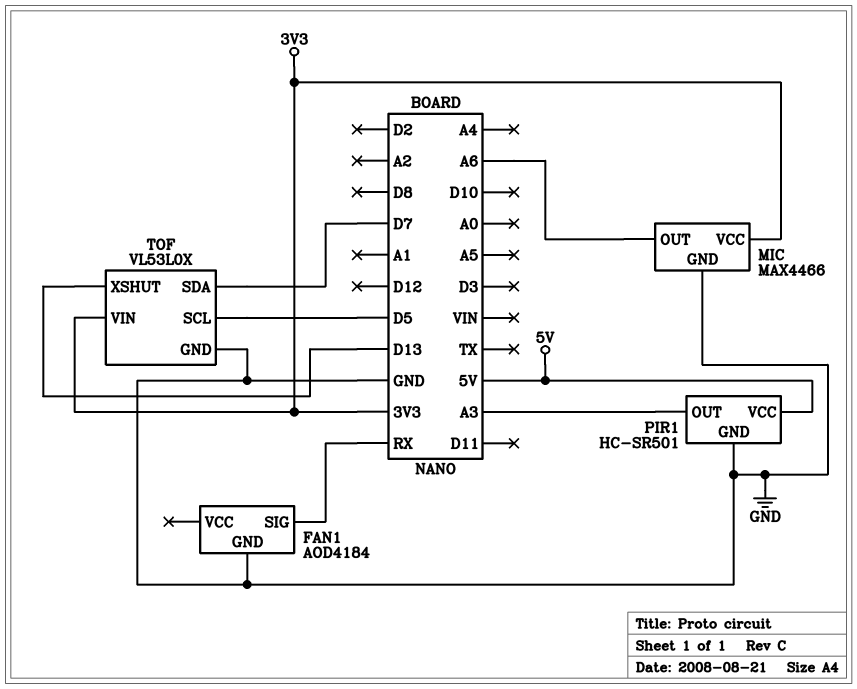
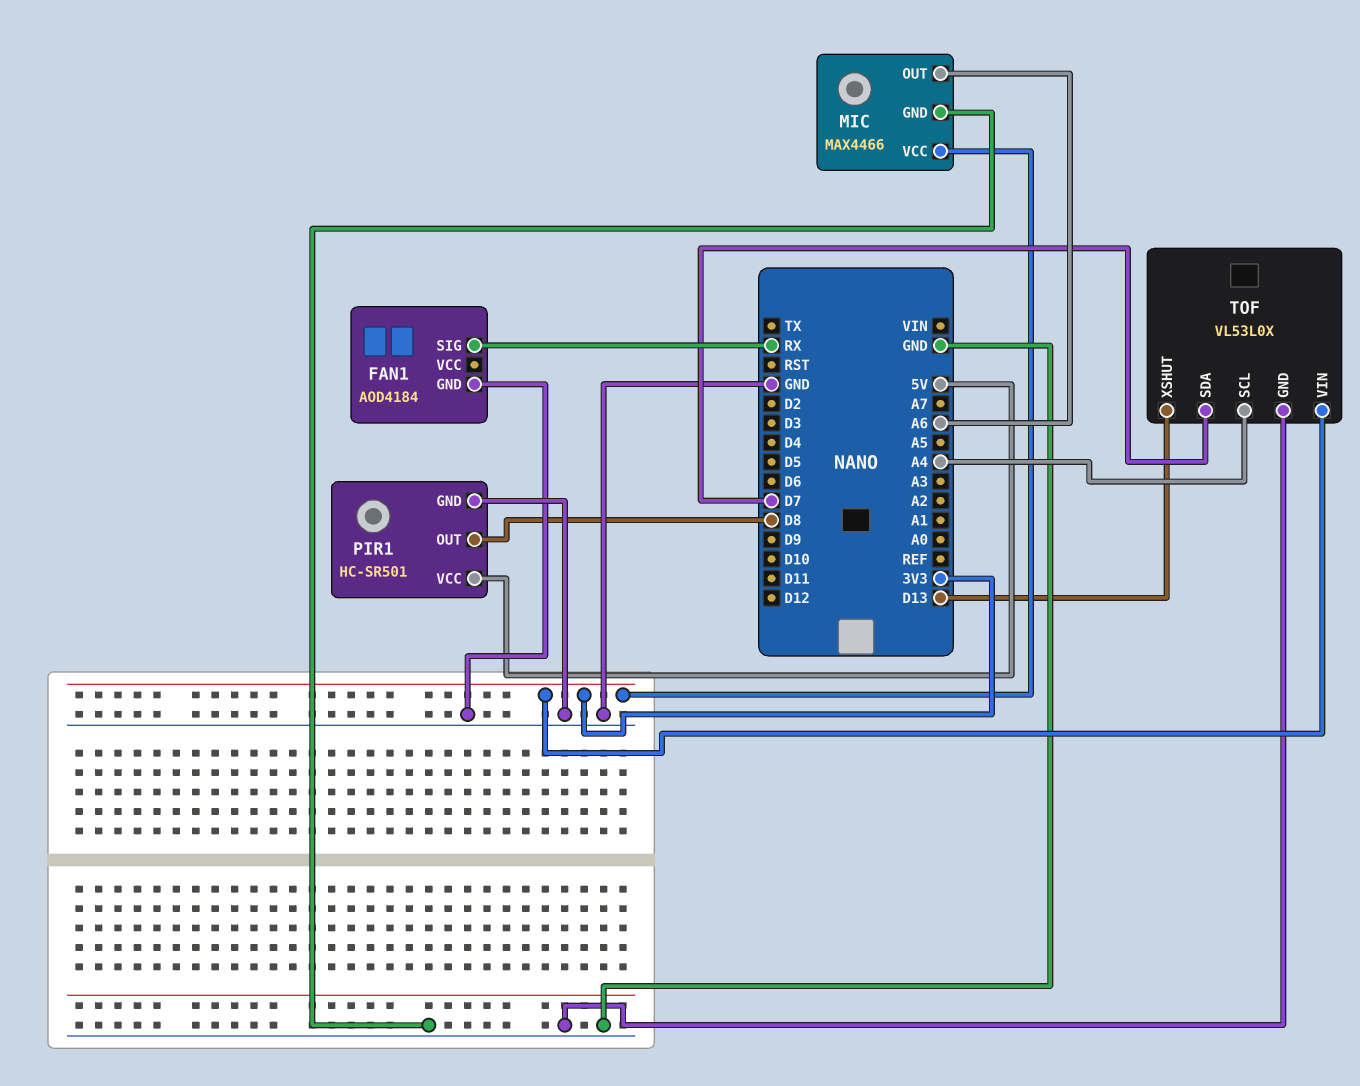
PIR1 pin OUT: A3 -> D8
TOF pin SCL: D5 -> A4

